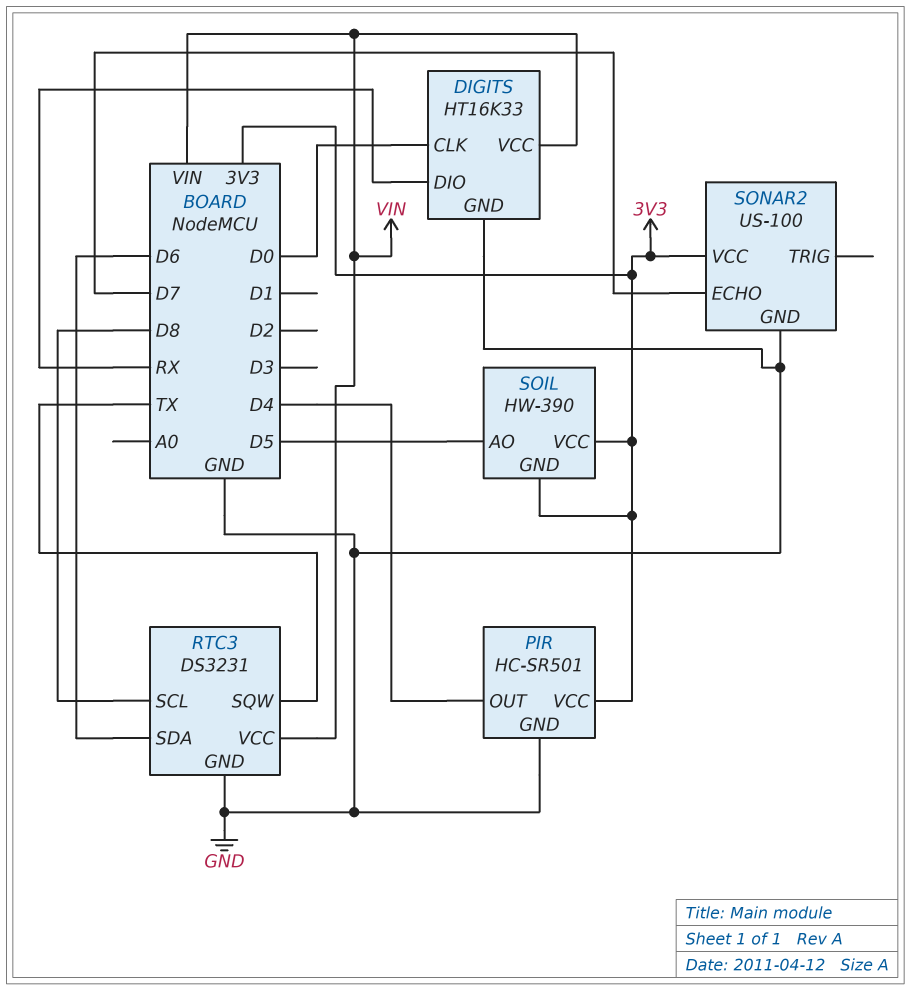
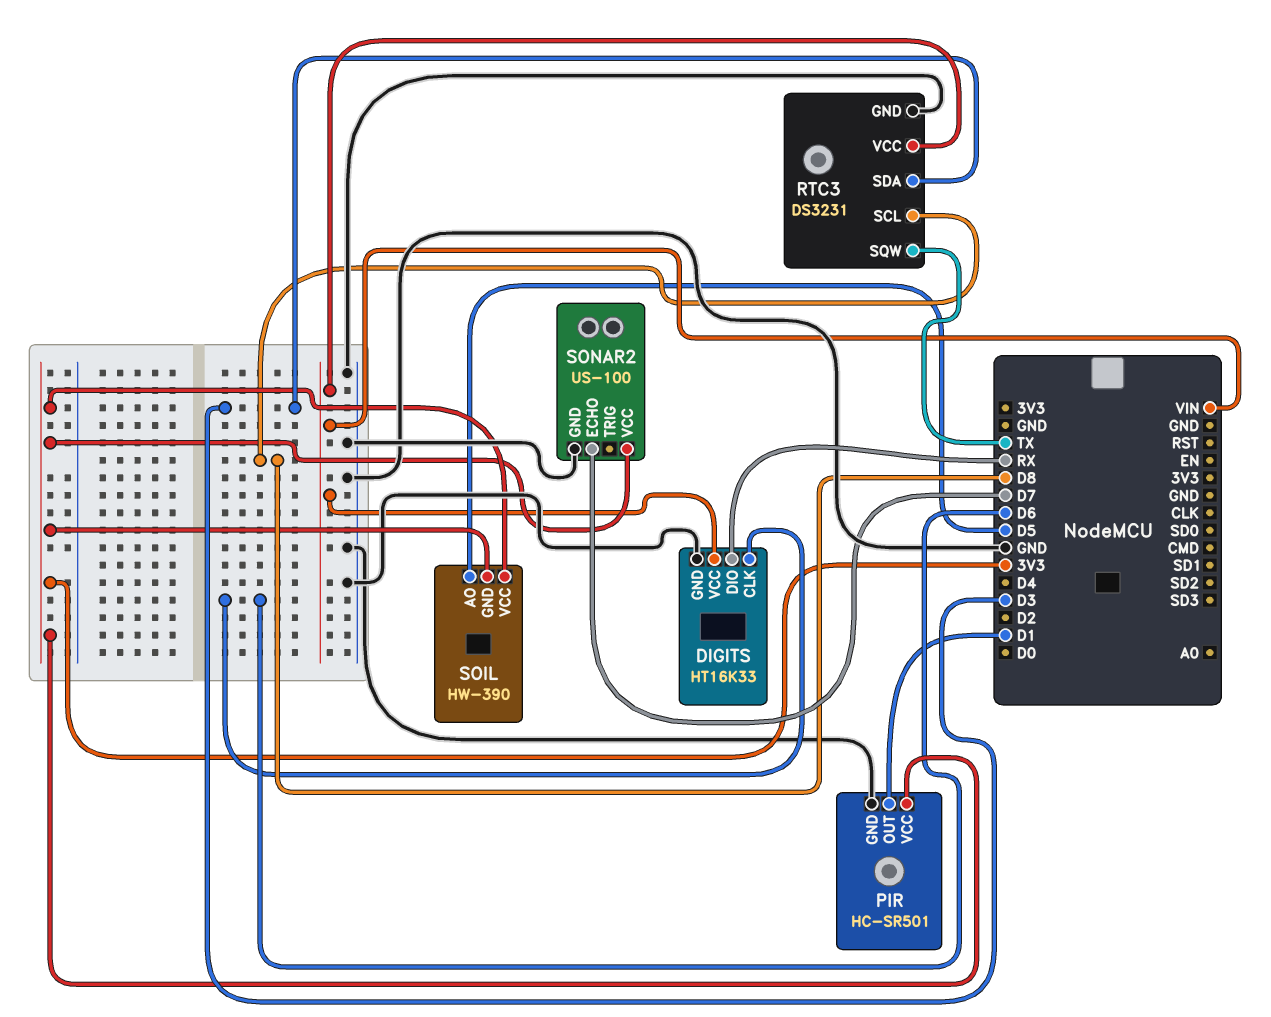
DIGITS pin CLK: D0 -> D6
PIR pin OUT: D4 -> D1
RTC3 pin SDA: D6 -> D3

